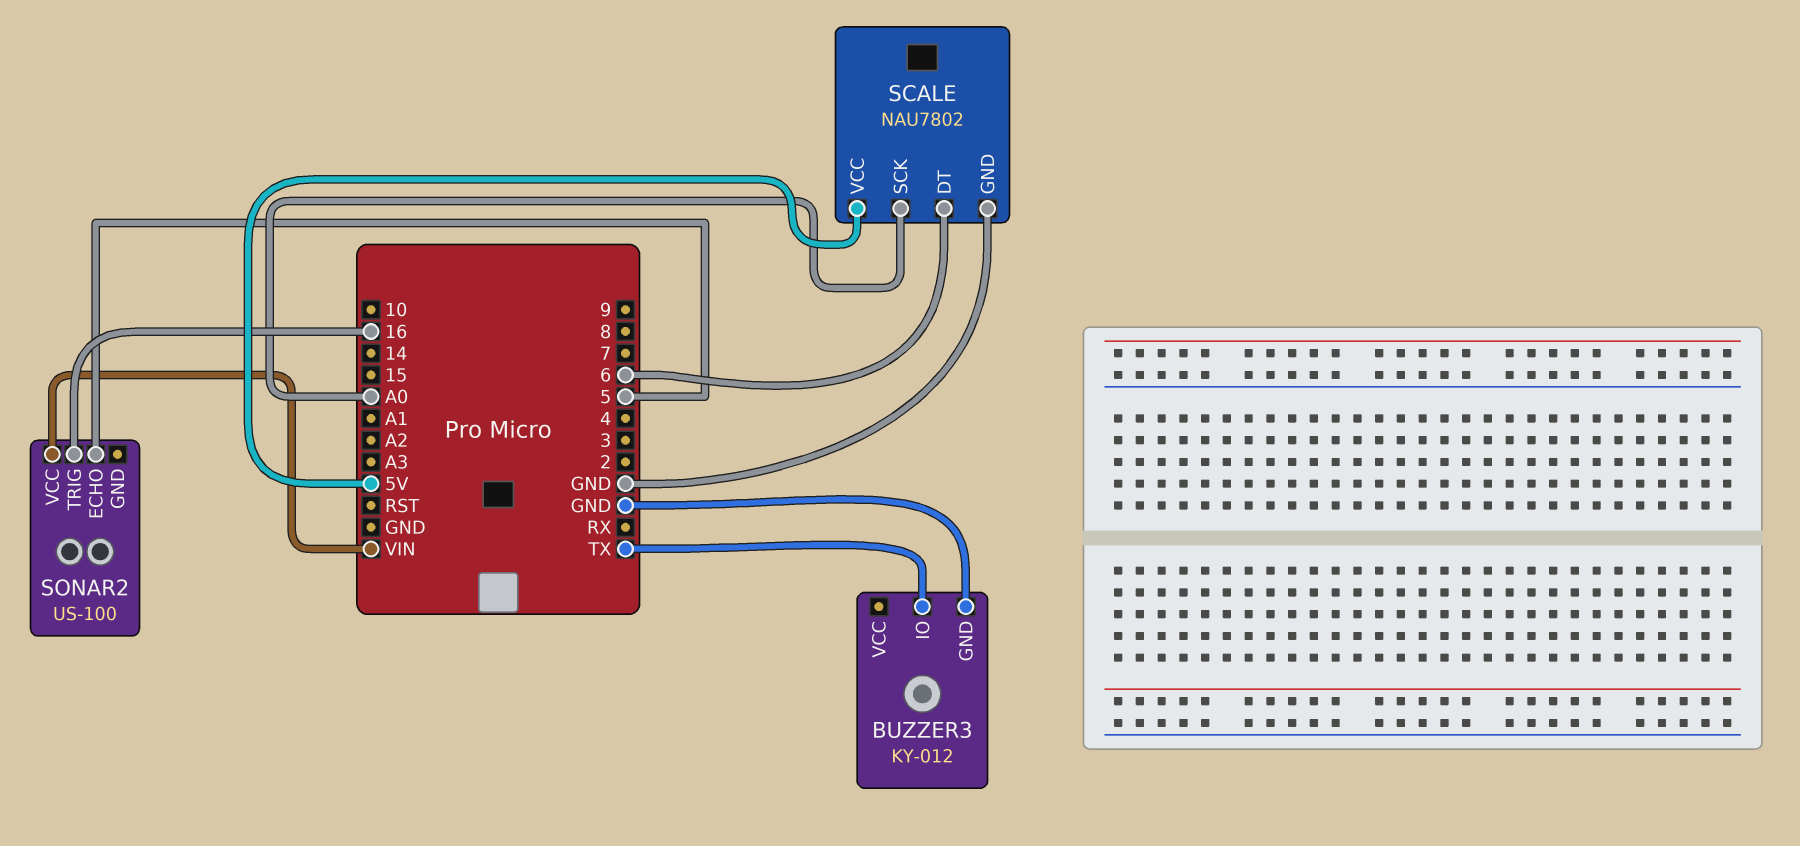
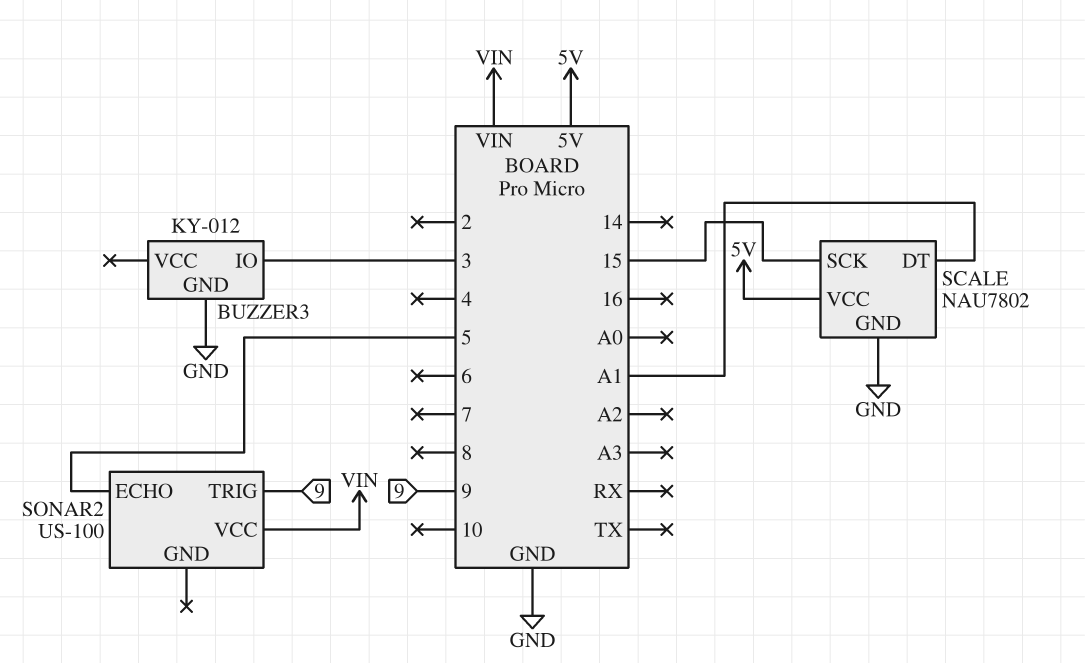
BUZZER3 pin IO: TX -> 3
SCALE pin DT: 6 -> A1
SCALE pin SCK: A0 -> 15
SONAR2 pin TRIG: 16 -> 9

